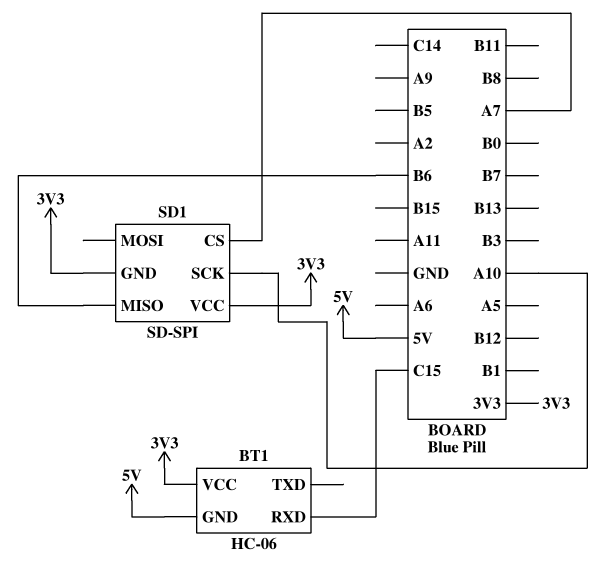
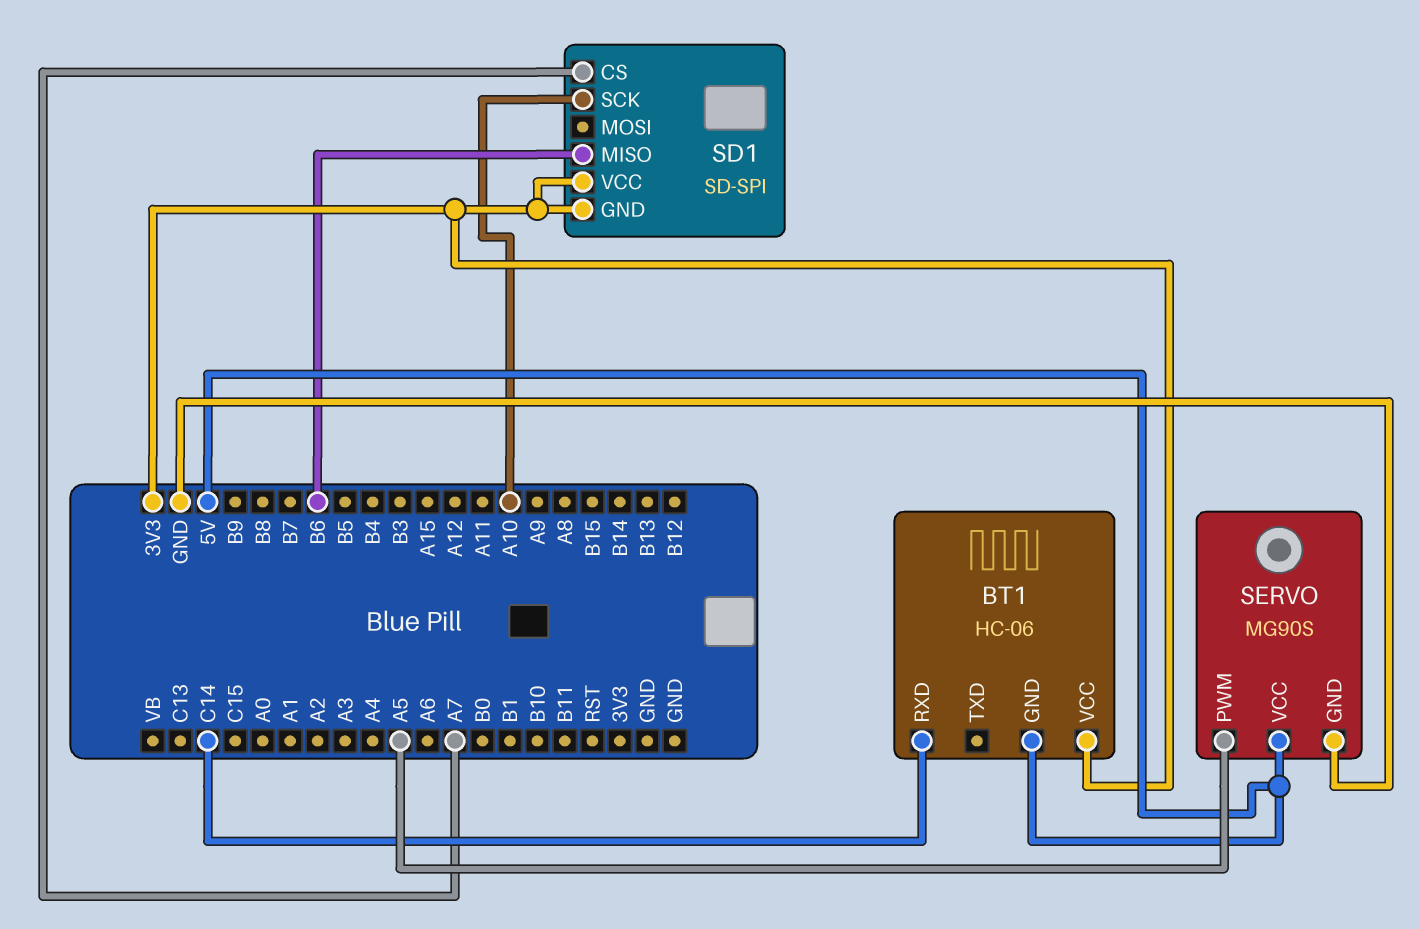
BT1 pin RXD: C15 -> C14
SERVO: none -> MG90S
SERVO pin GND: none -> GND
SERVO pin PWM: none -> A5
SERVO pin VCC: none -> 5V

